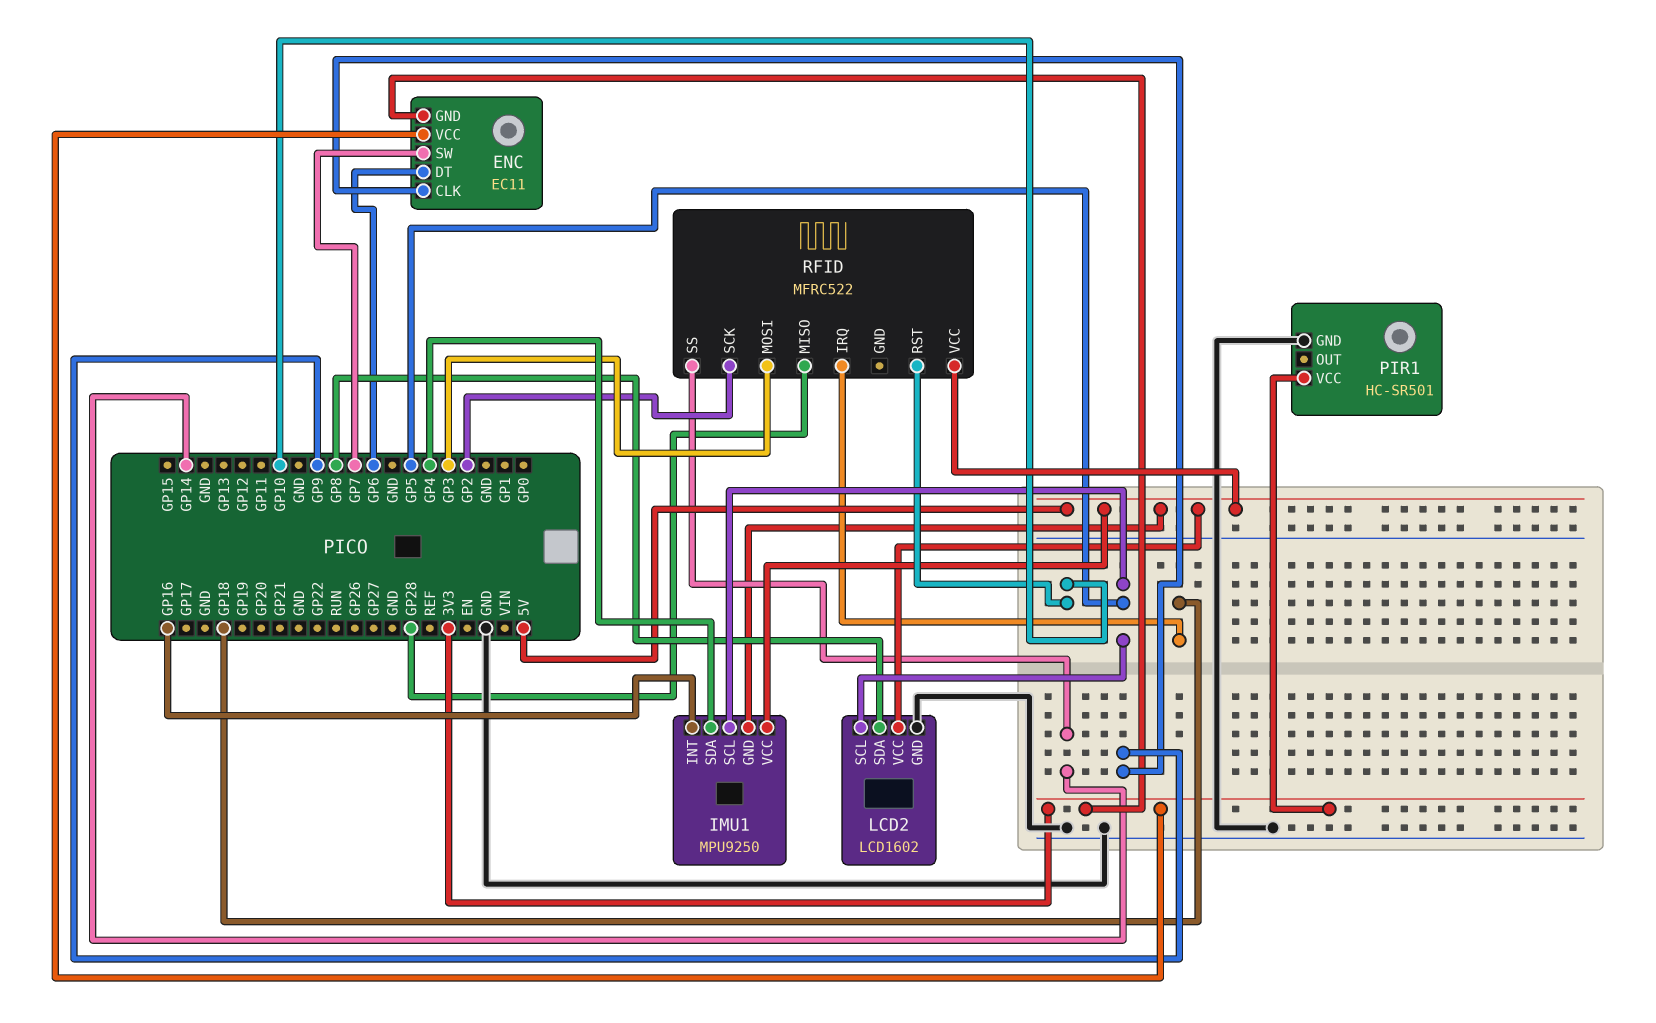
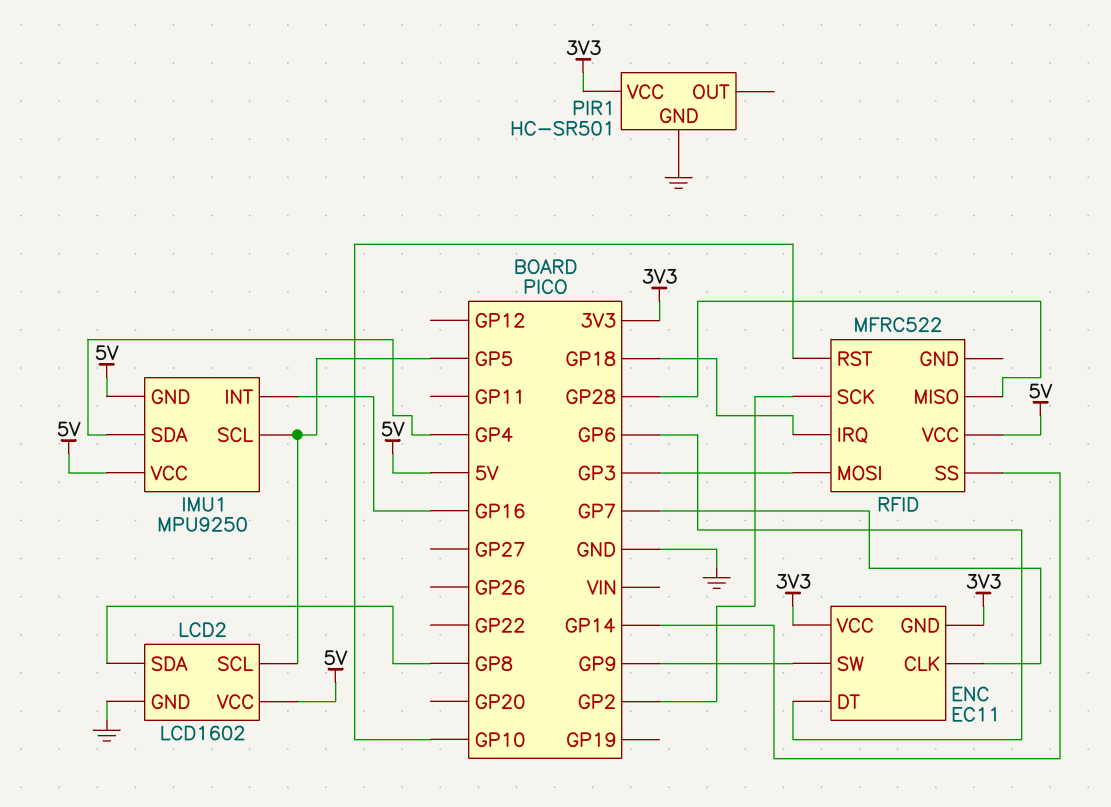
ENC pin CLK: GP9 -> GP7
ENC pin SW: GP7 -> GP9

